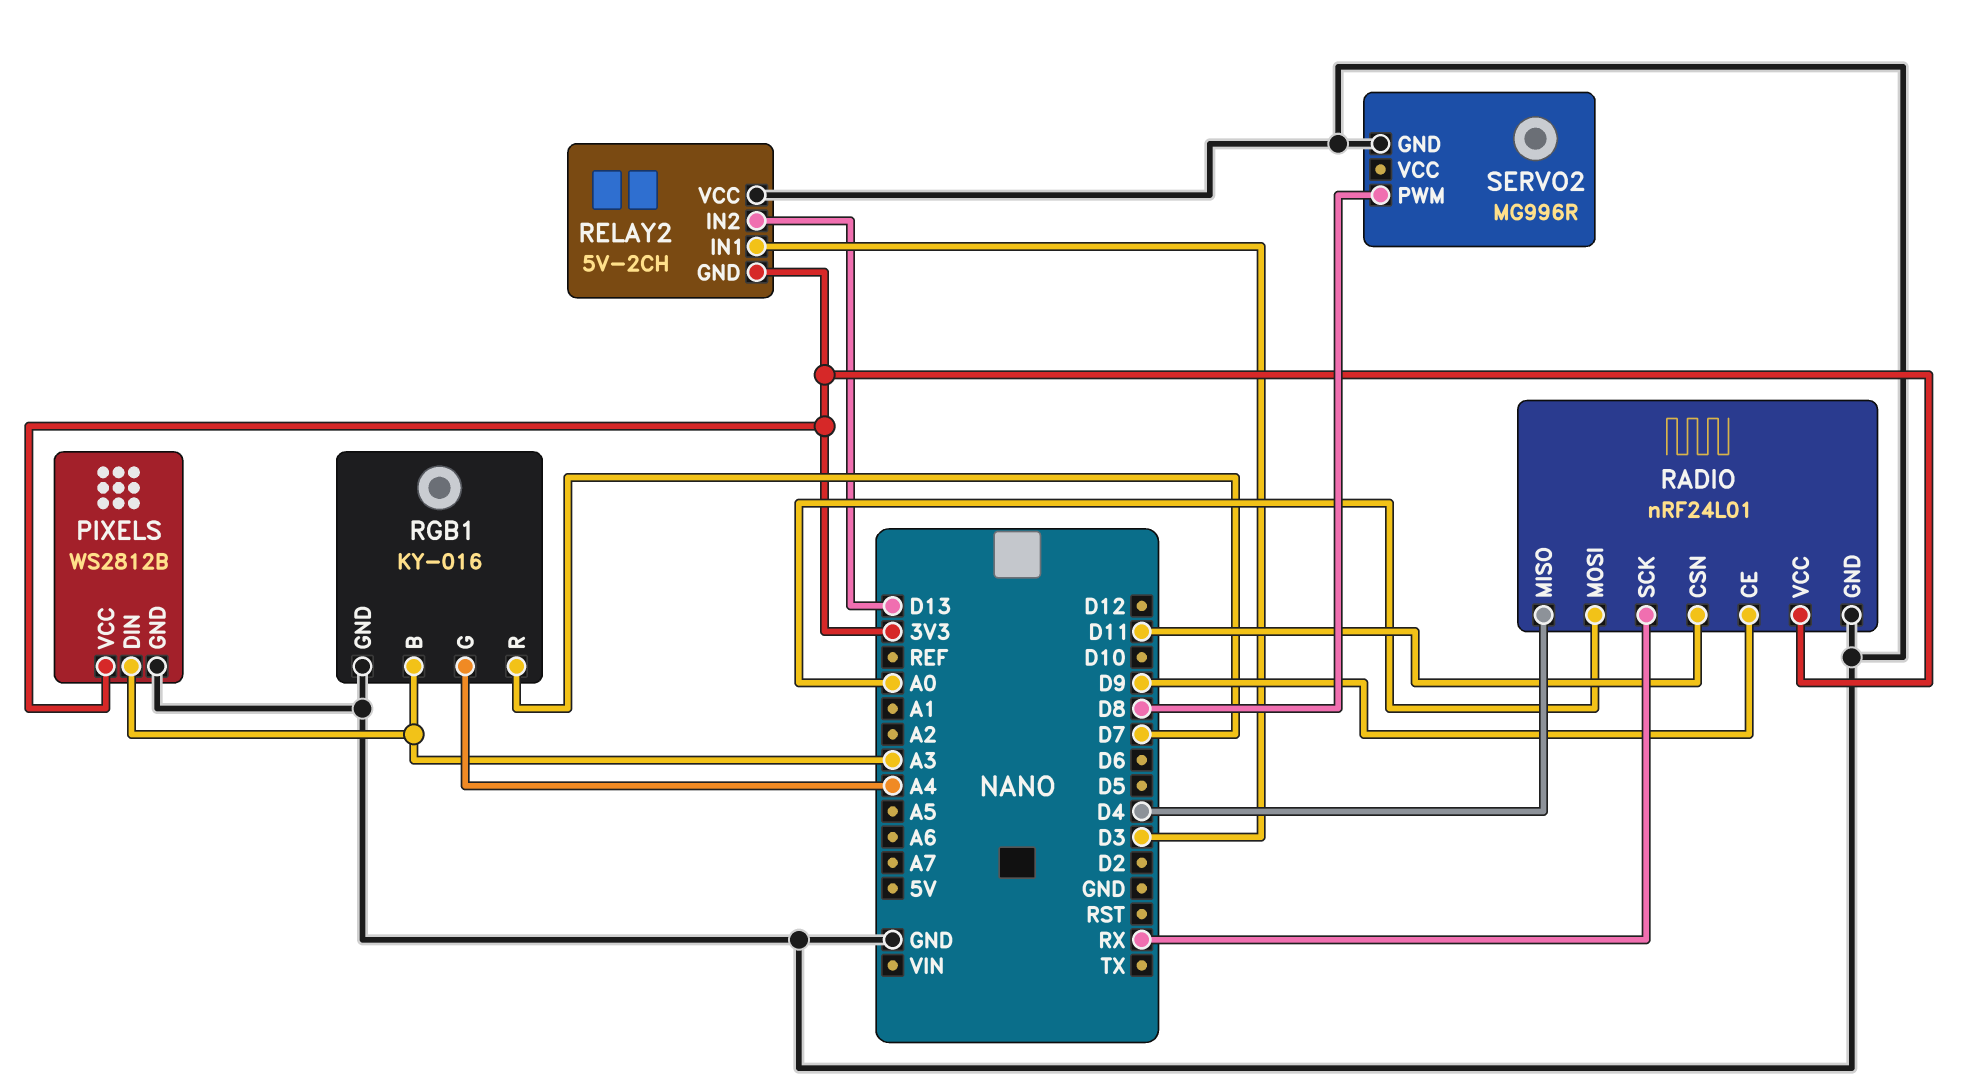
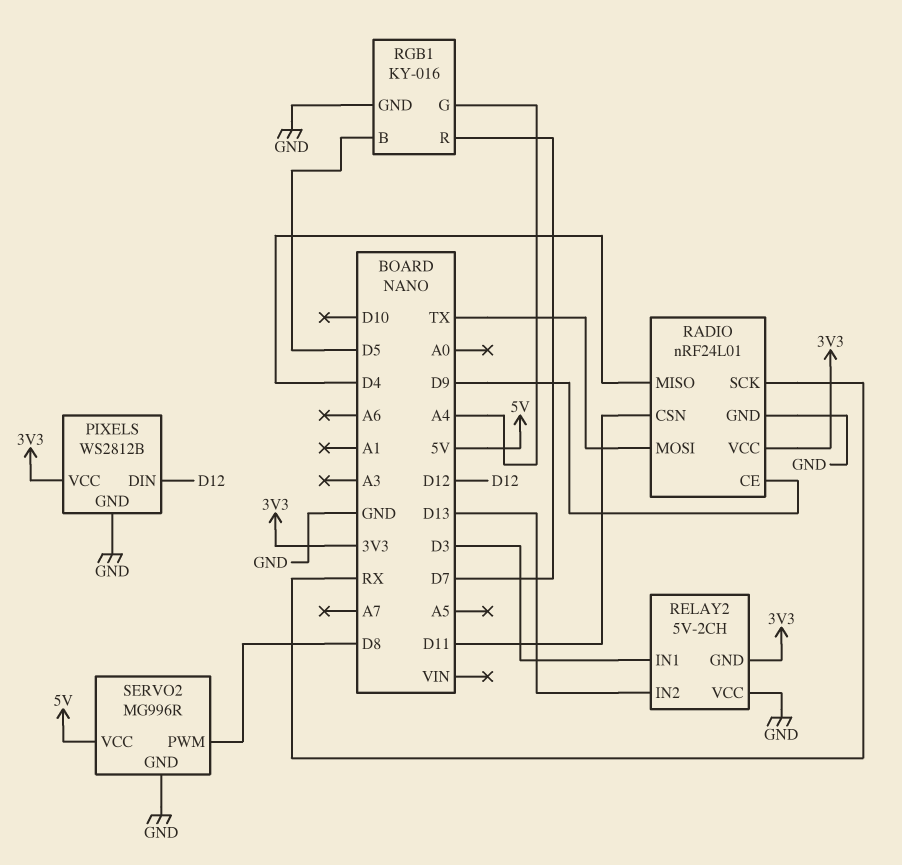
PIXELS pin DIN: A3 -> D12
RADIO pin MOSI: A0 -> TX
RGB1 pin B: A3 -> D5
SERVO2 pin VCC: none -> 5V

